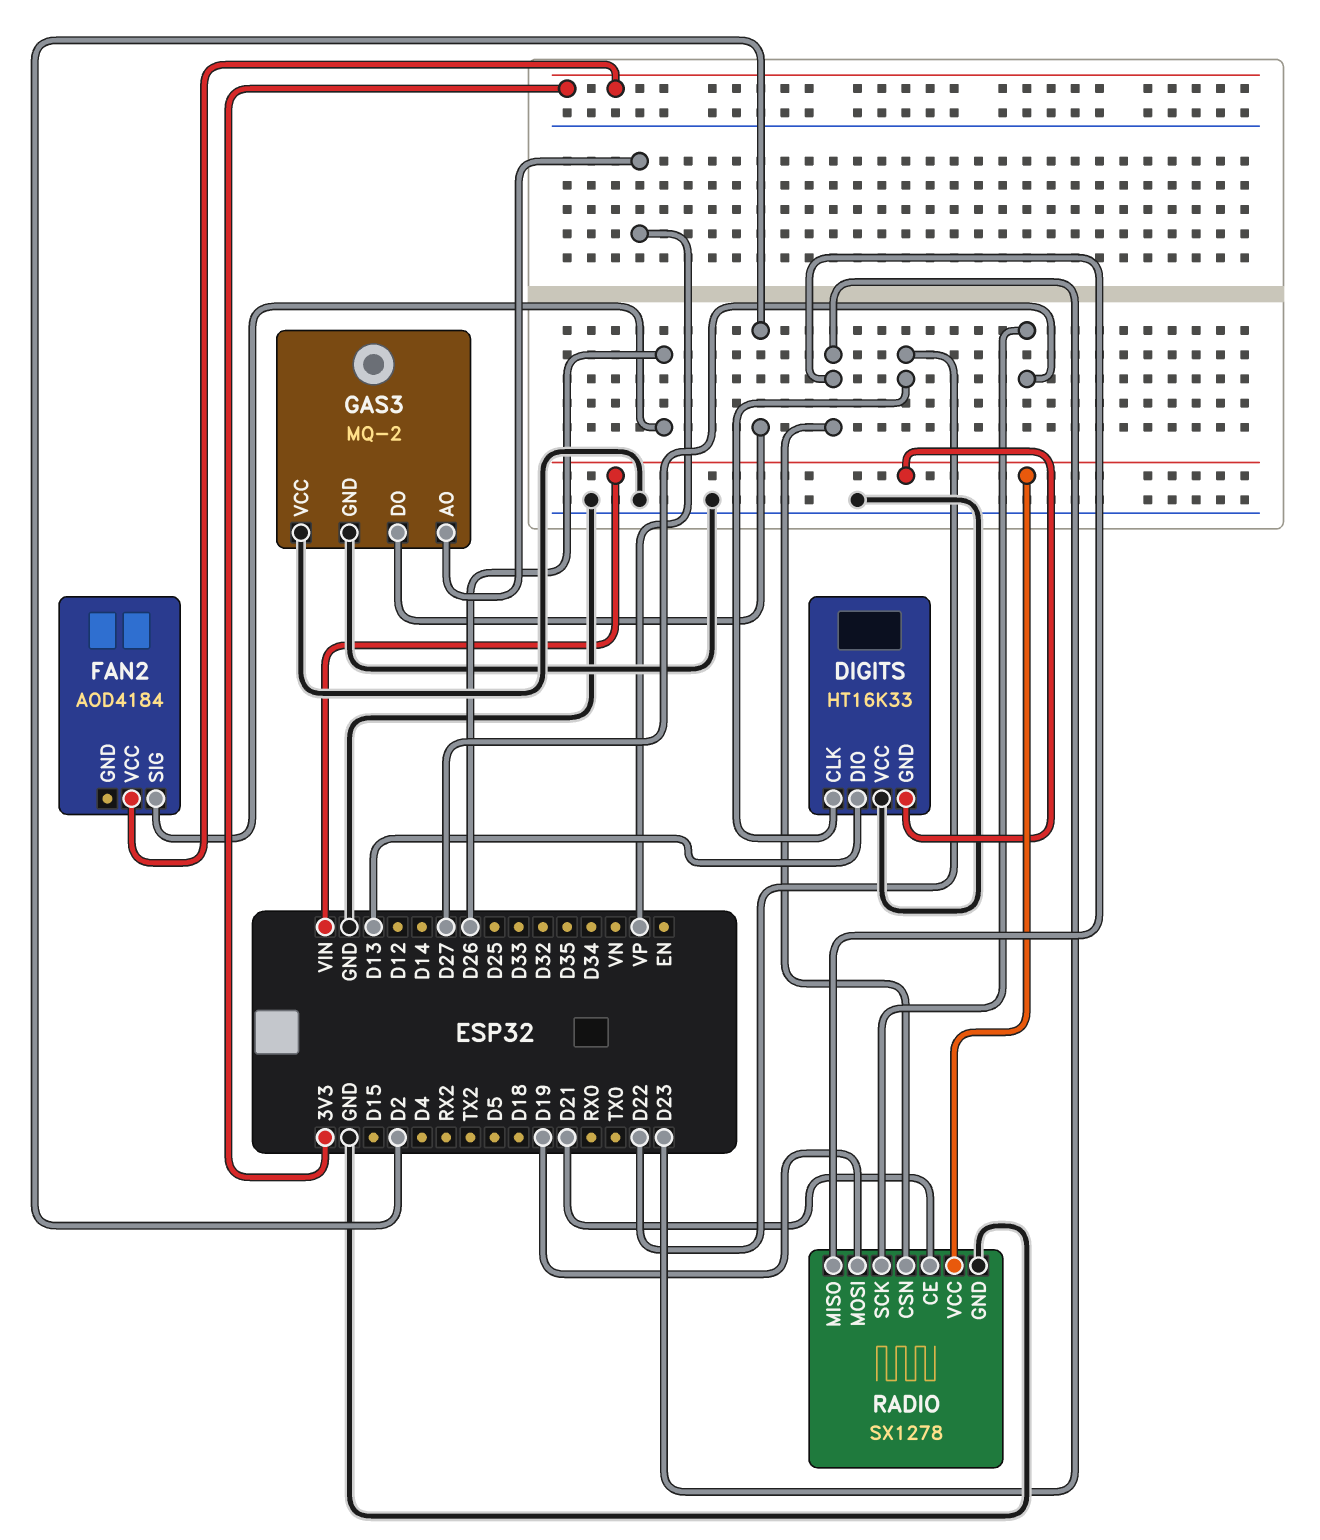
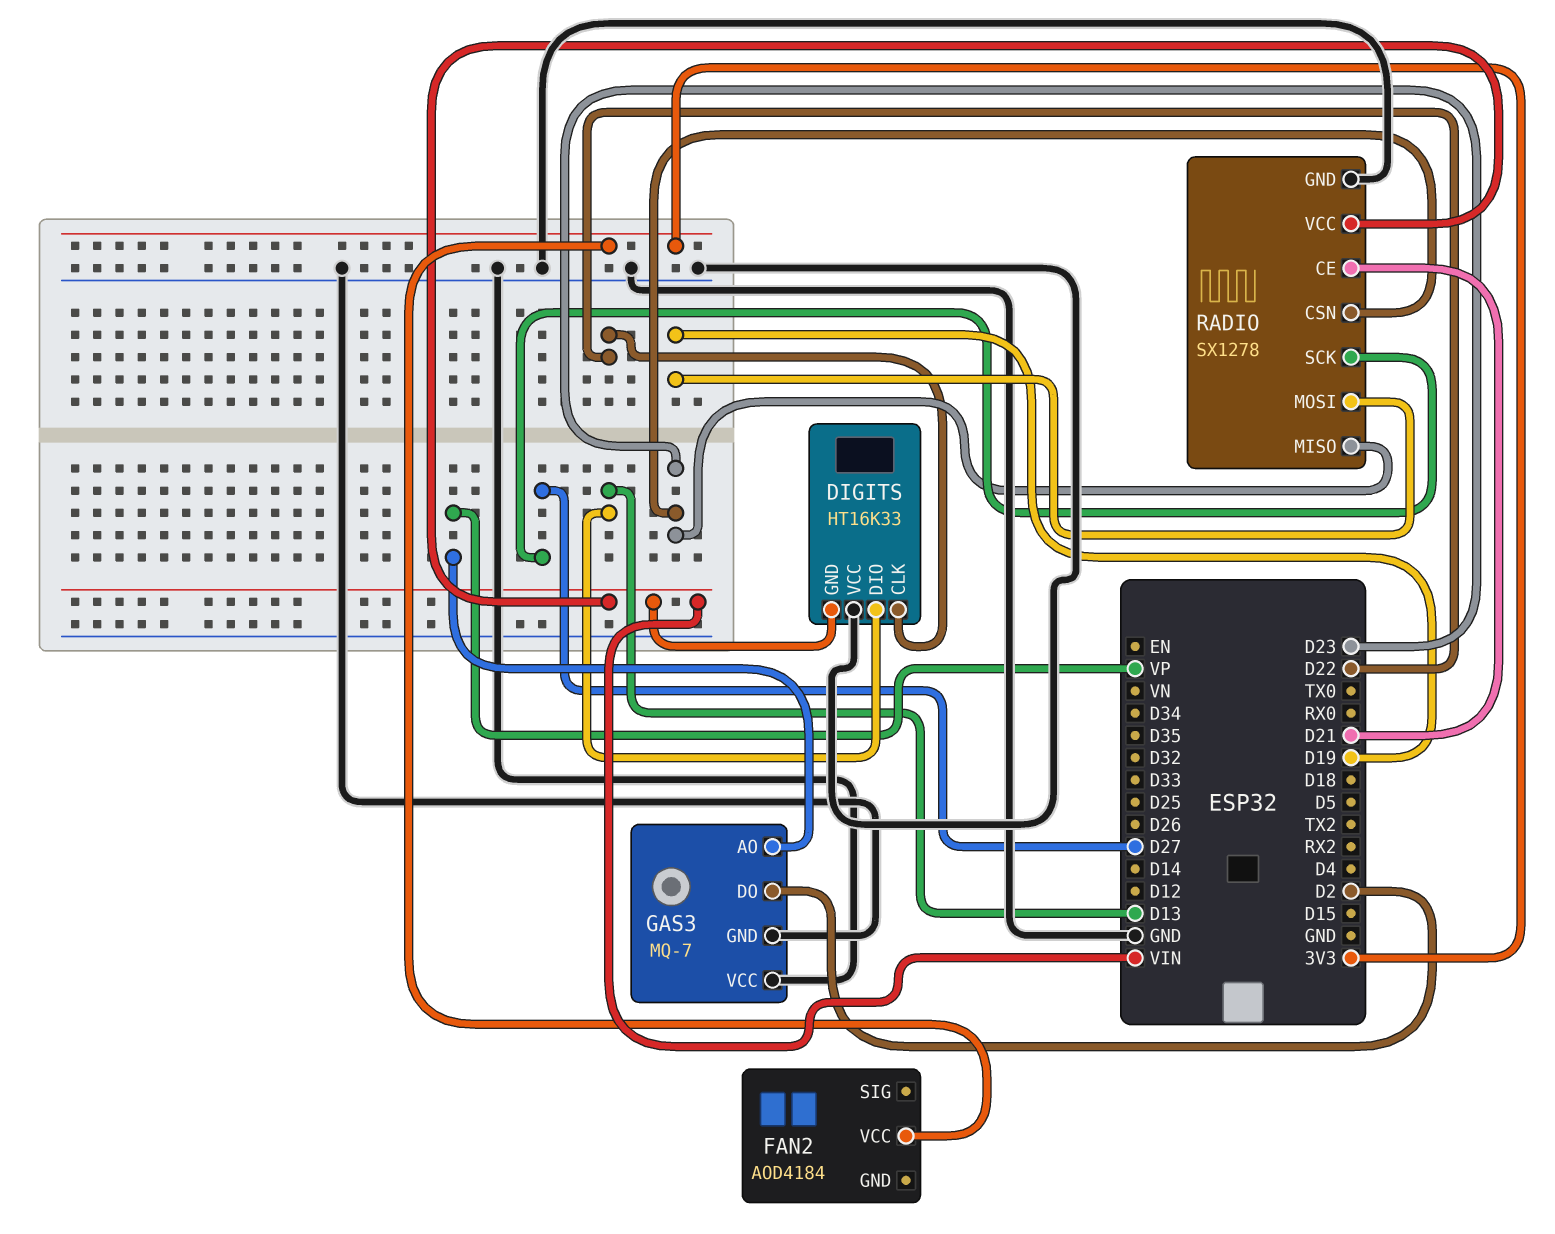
FAN2 pin SIG: D26 -> none
GAS3: MQ-2 -> MQ-7

